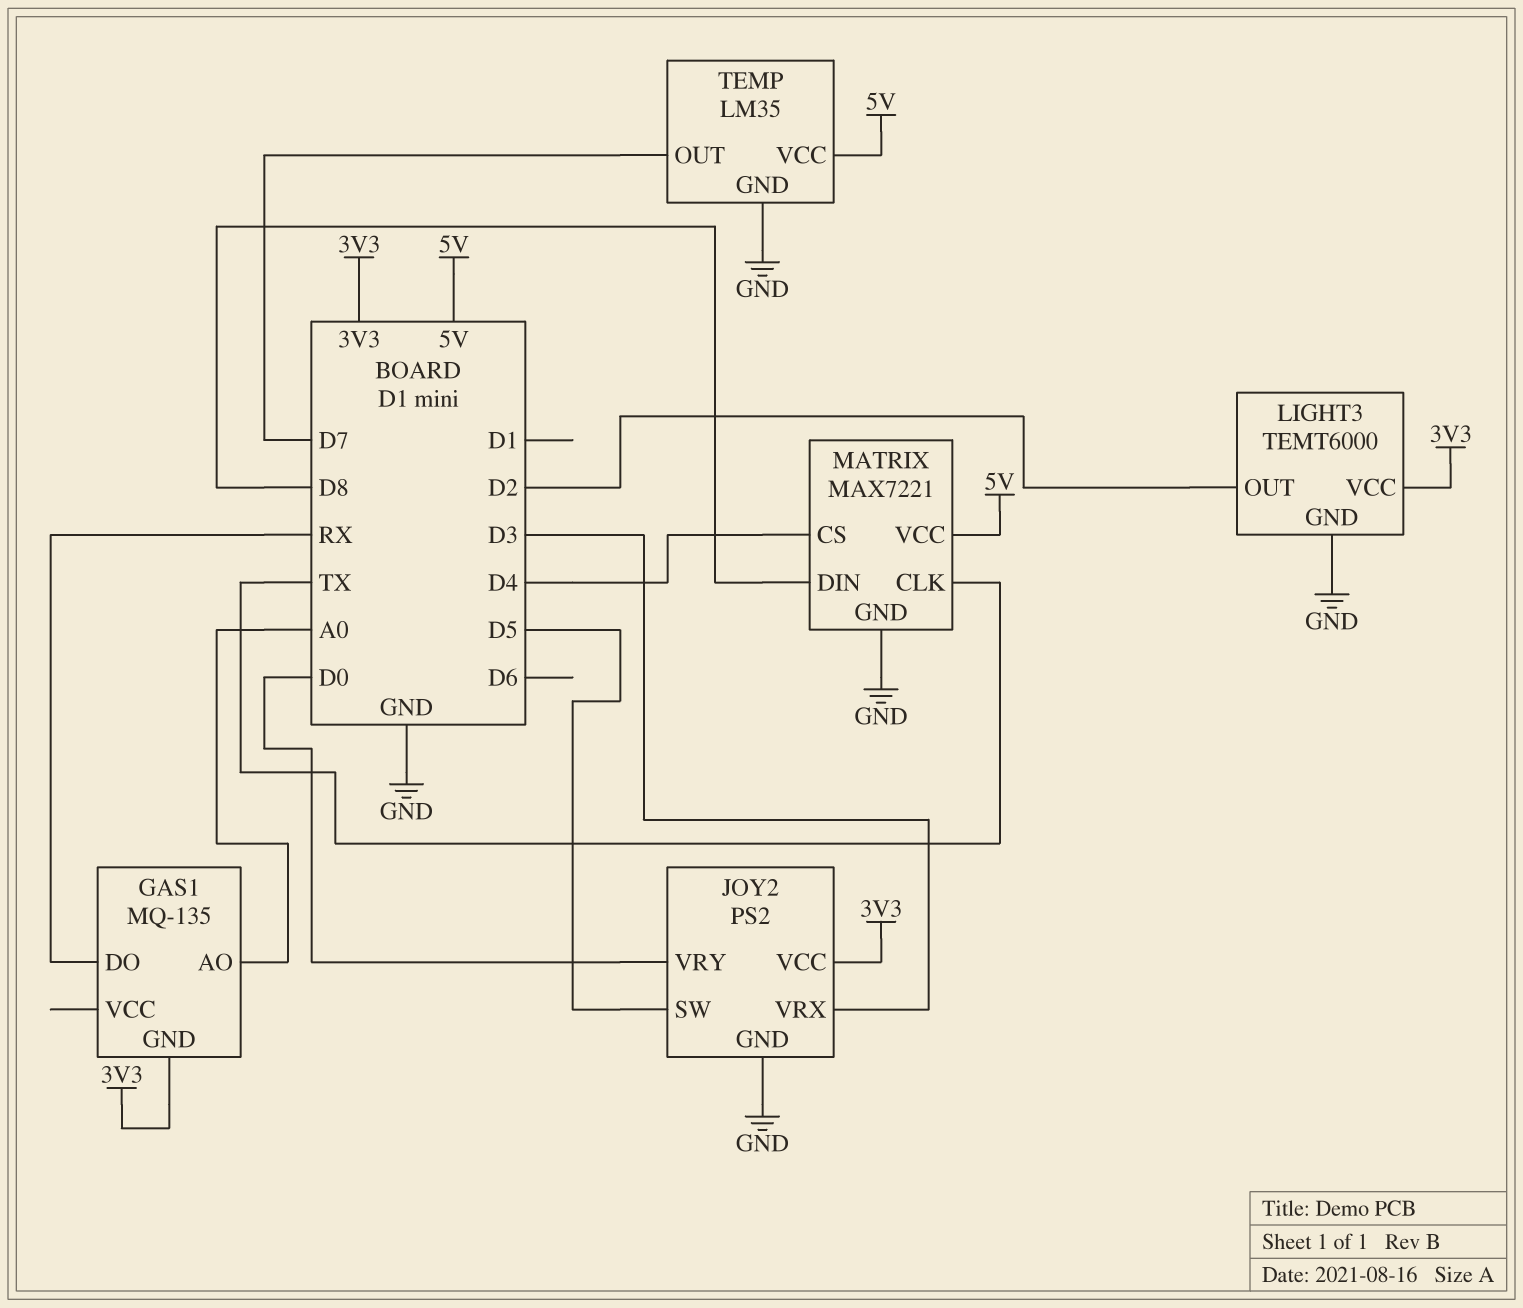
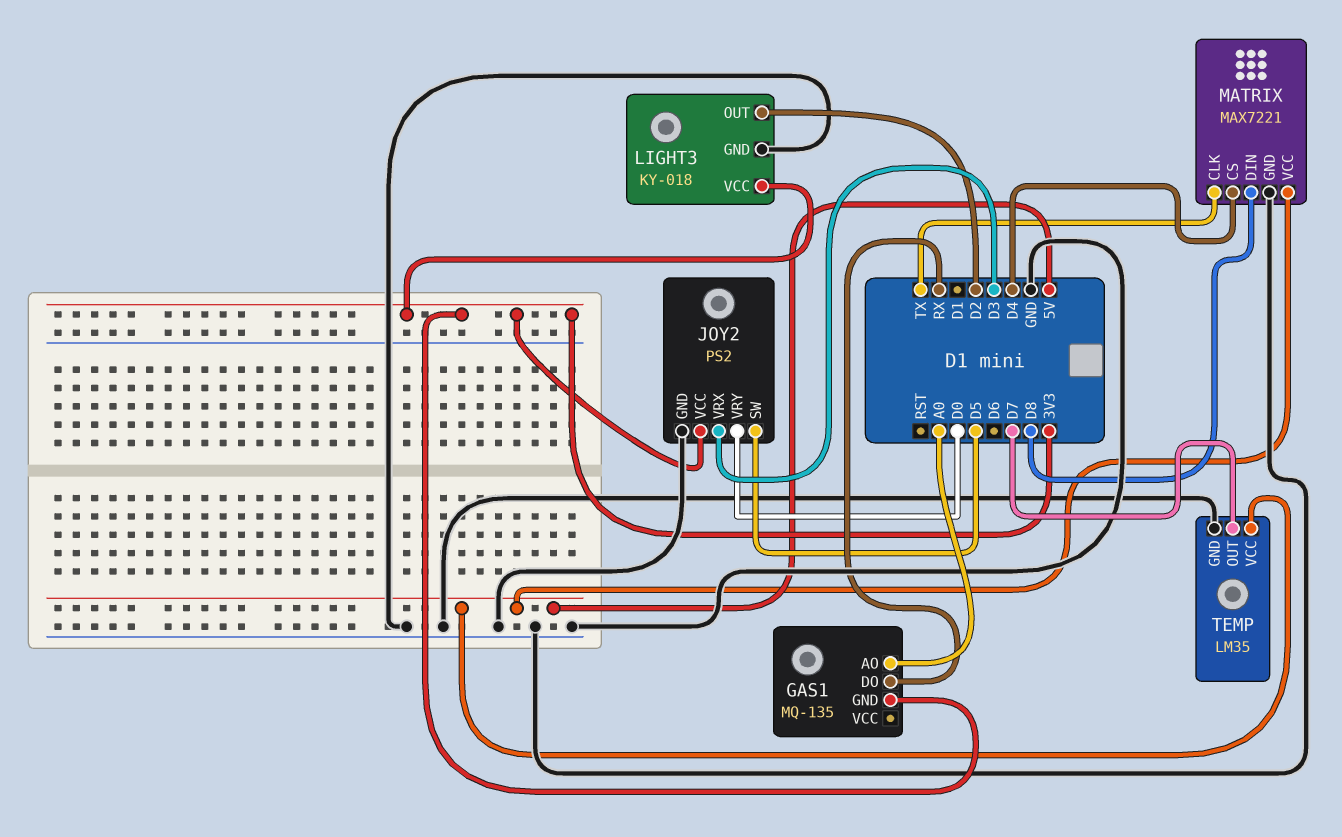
LIGHT3: TEMT6000 -> KY-018

